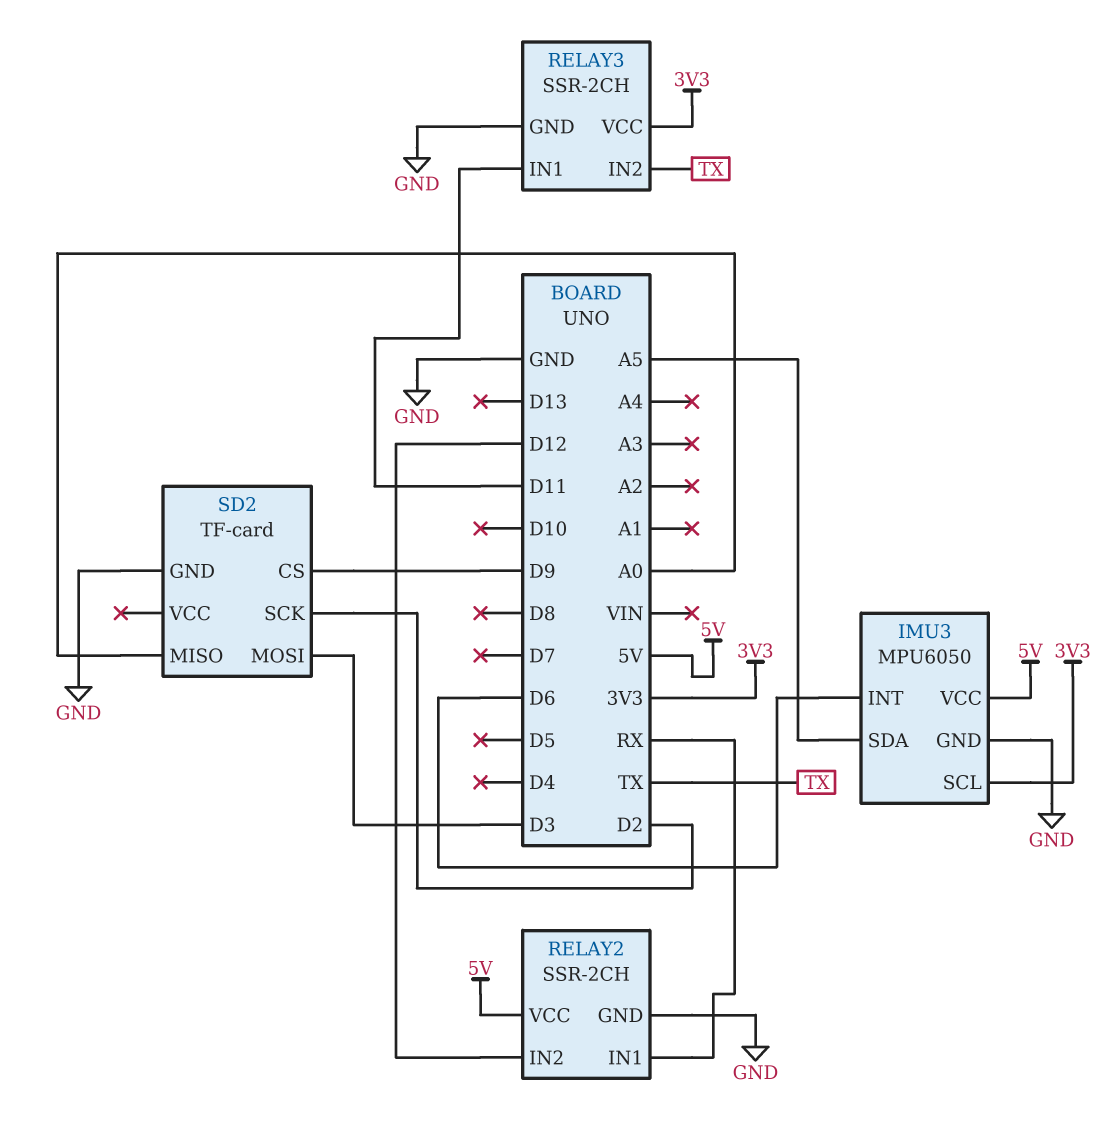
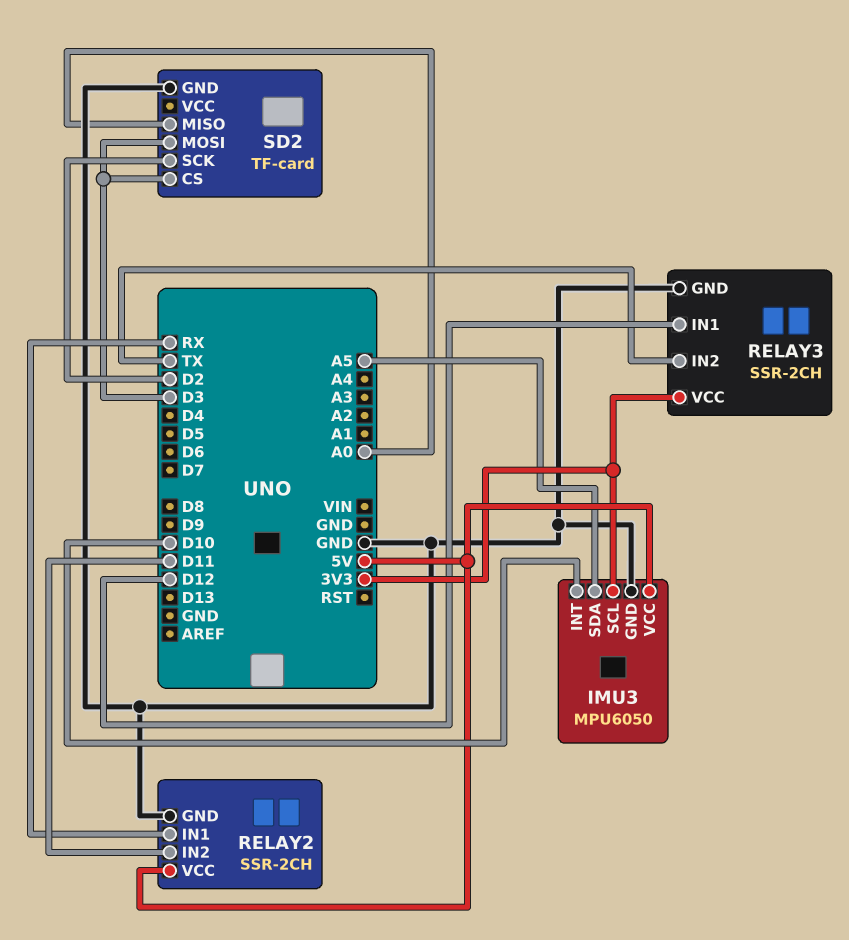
IMU3 pin INT: D6 -> D10
RELAY2 pin IN2: D12 -> D11
RELAY3 pin IN1: D11 -> D12
SD2 pin CS: D9 -> D3

